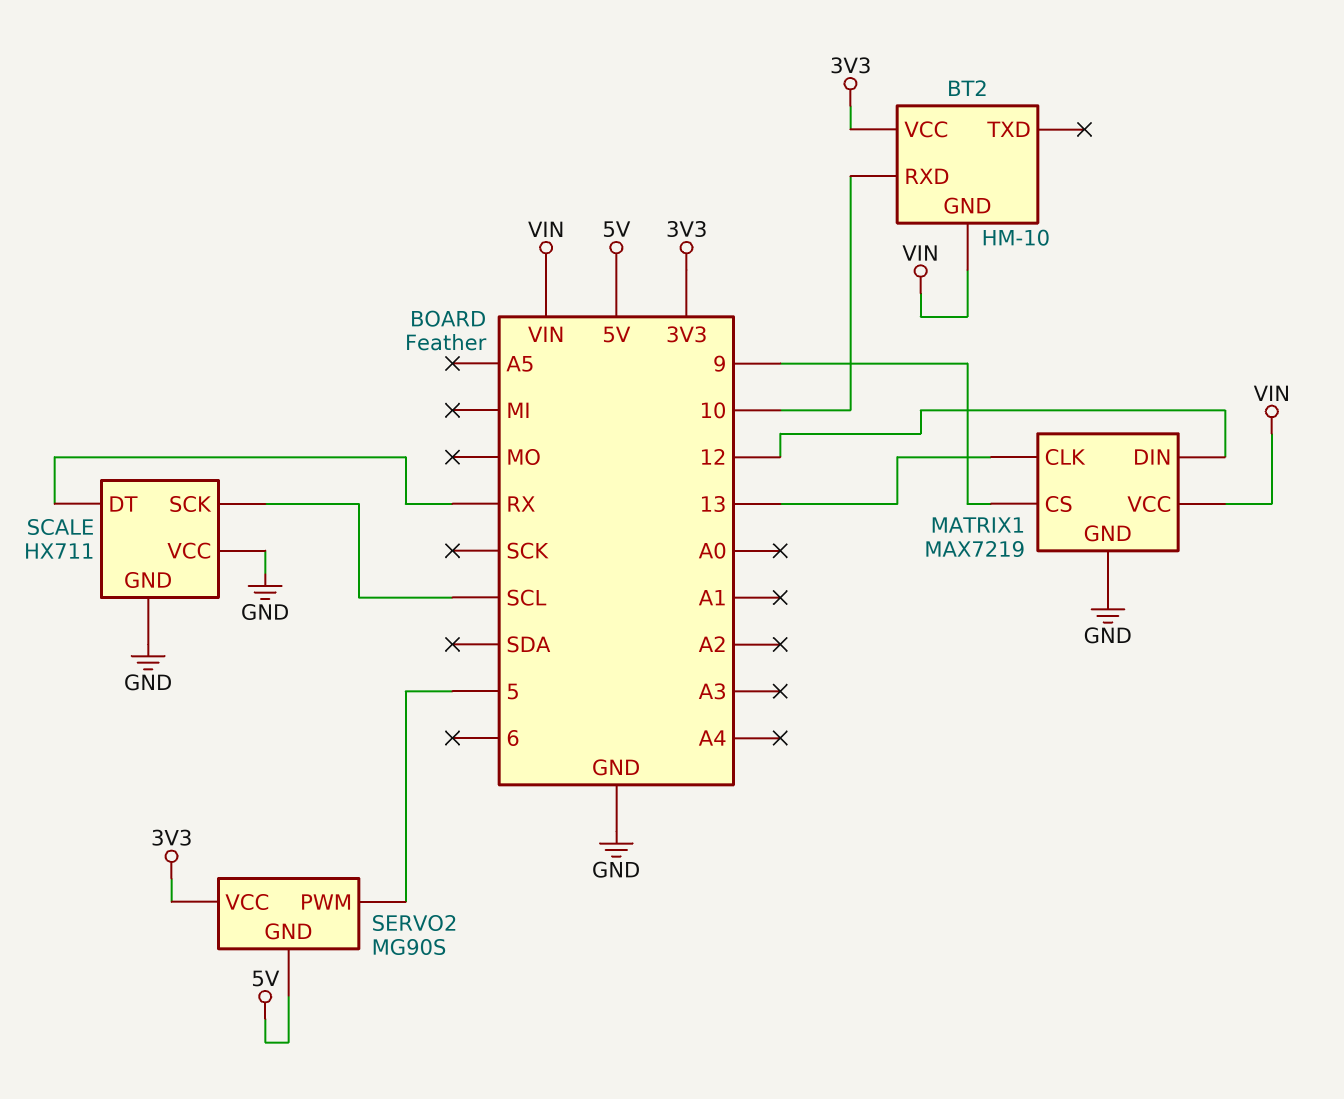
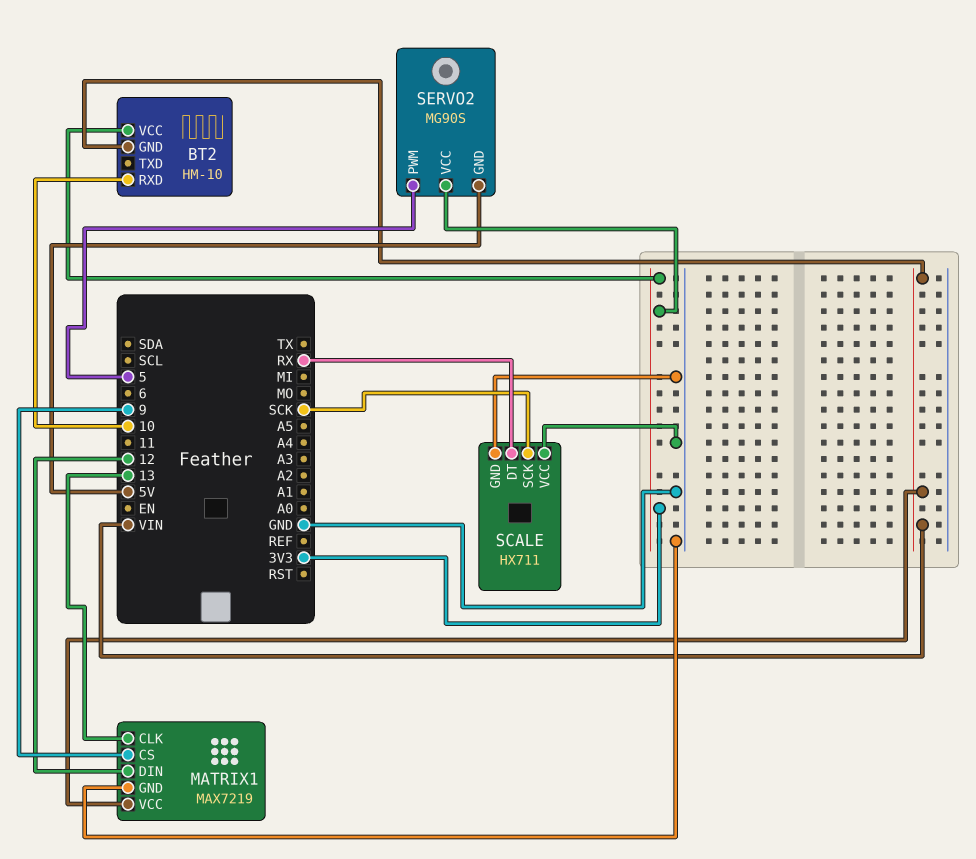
SCALE pin SCK: SCL -> SCK

